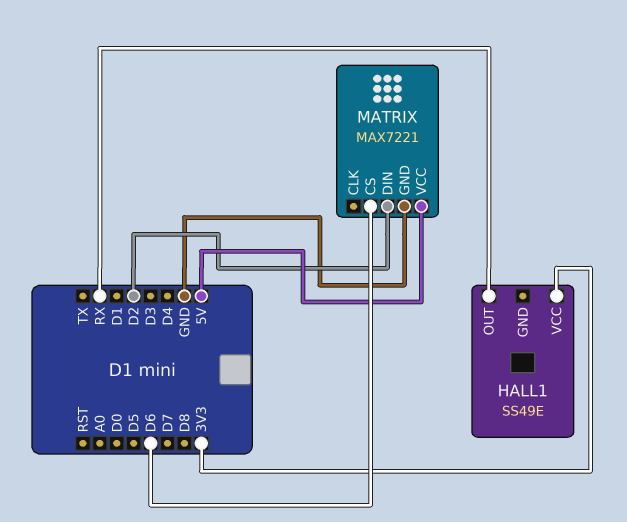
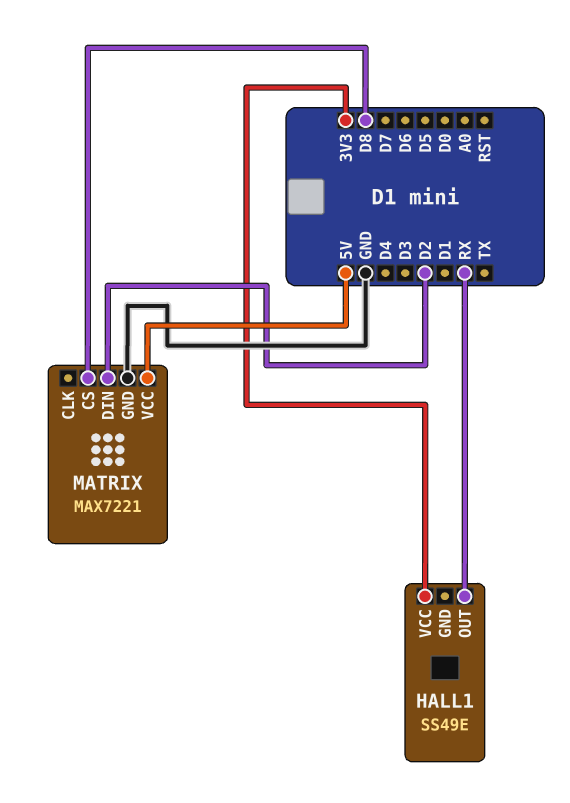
MATRIX pin CS: D6 -> D8

